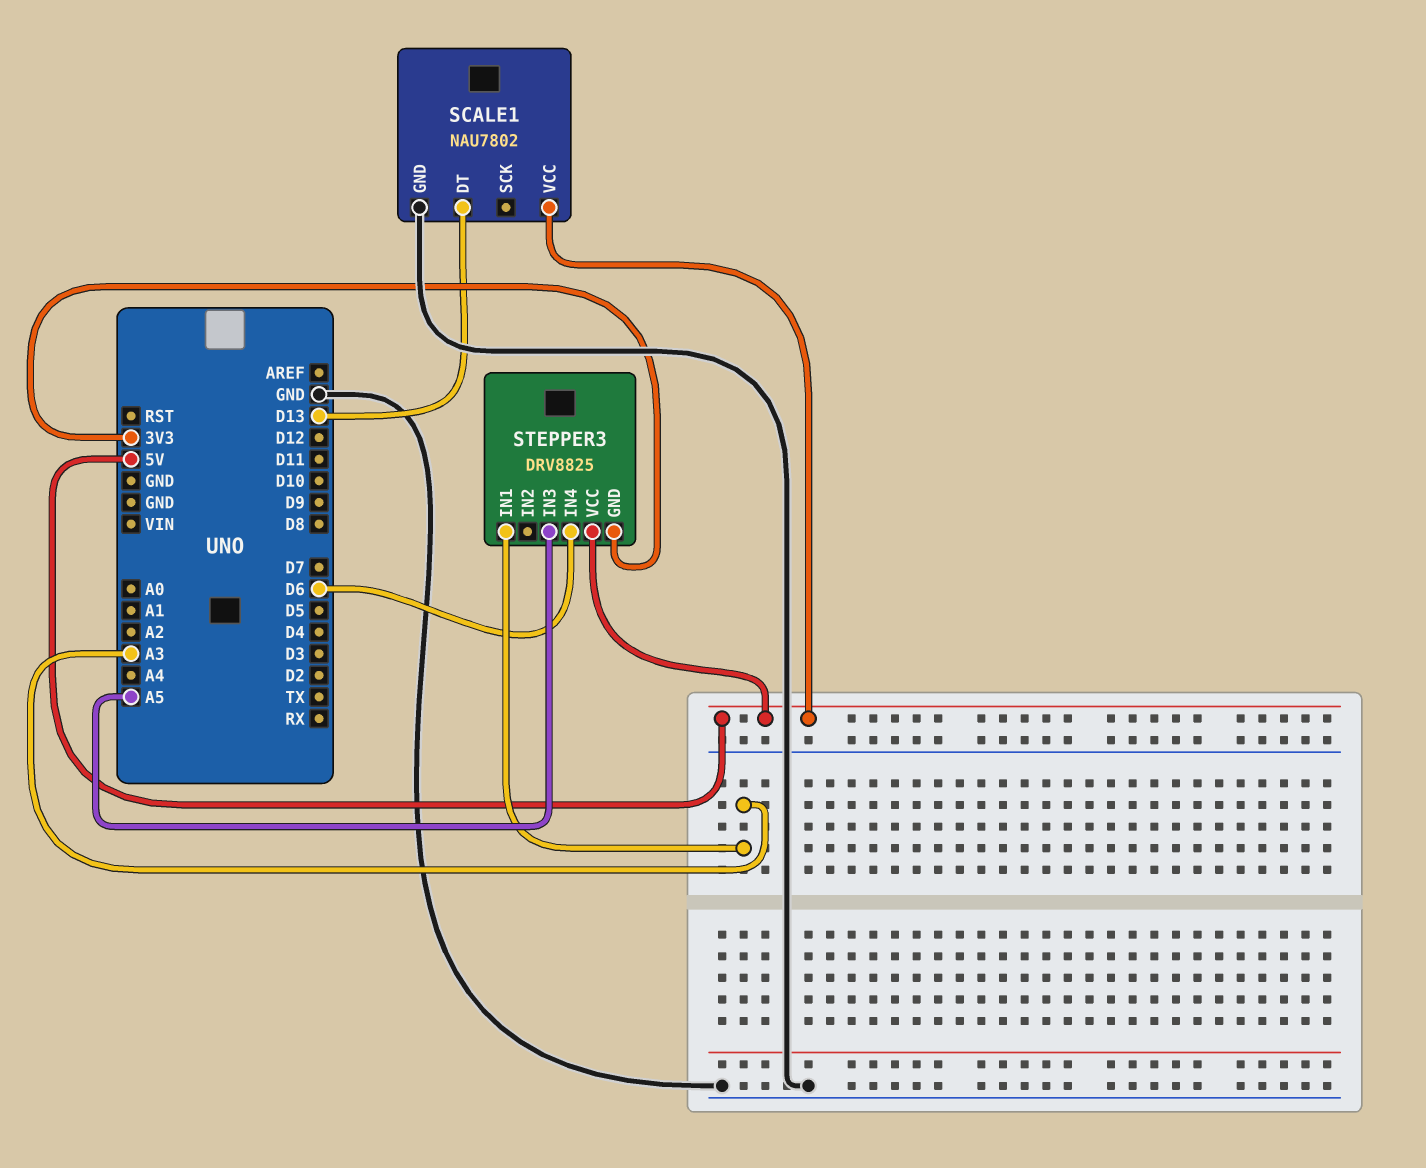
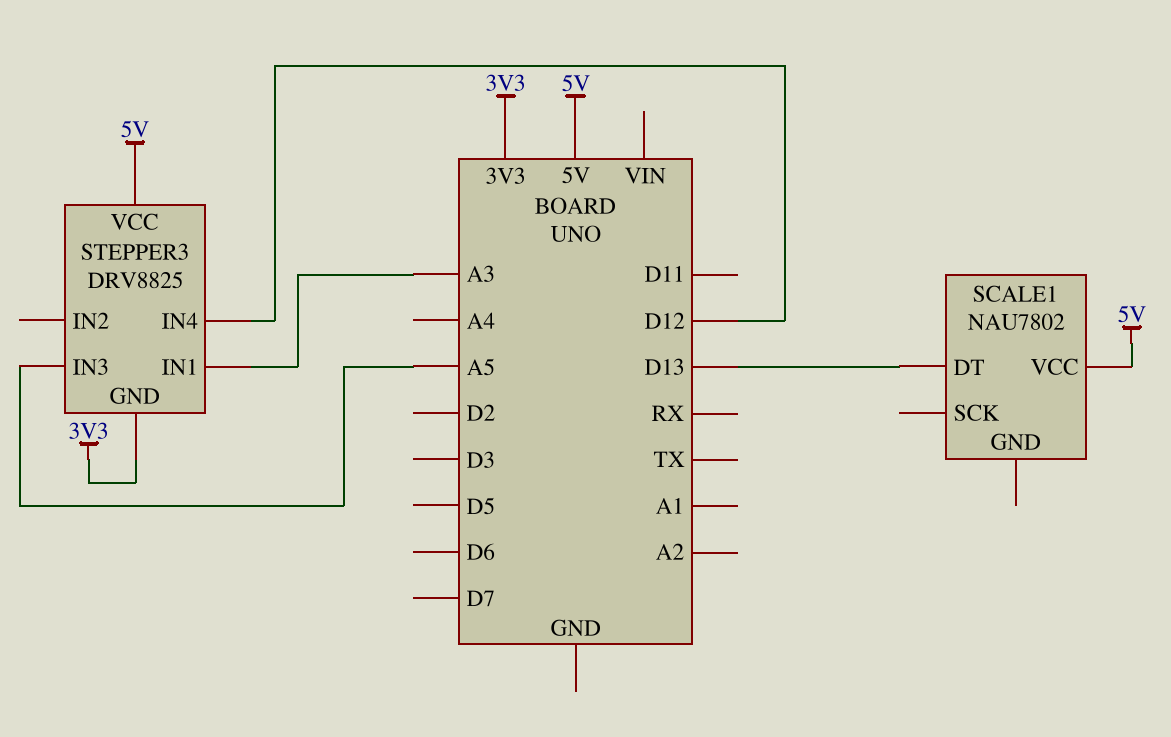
SCALE1 pin GND: GND -> none
STEPPER3 pin IN4: D6 -> D12

